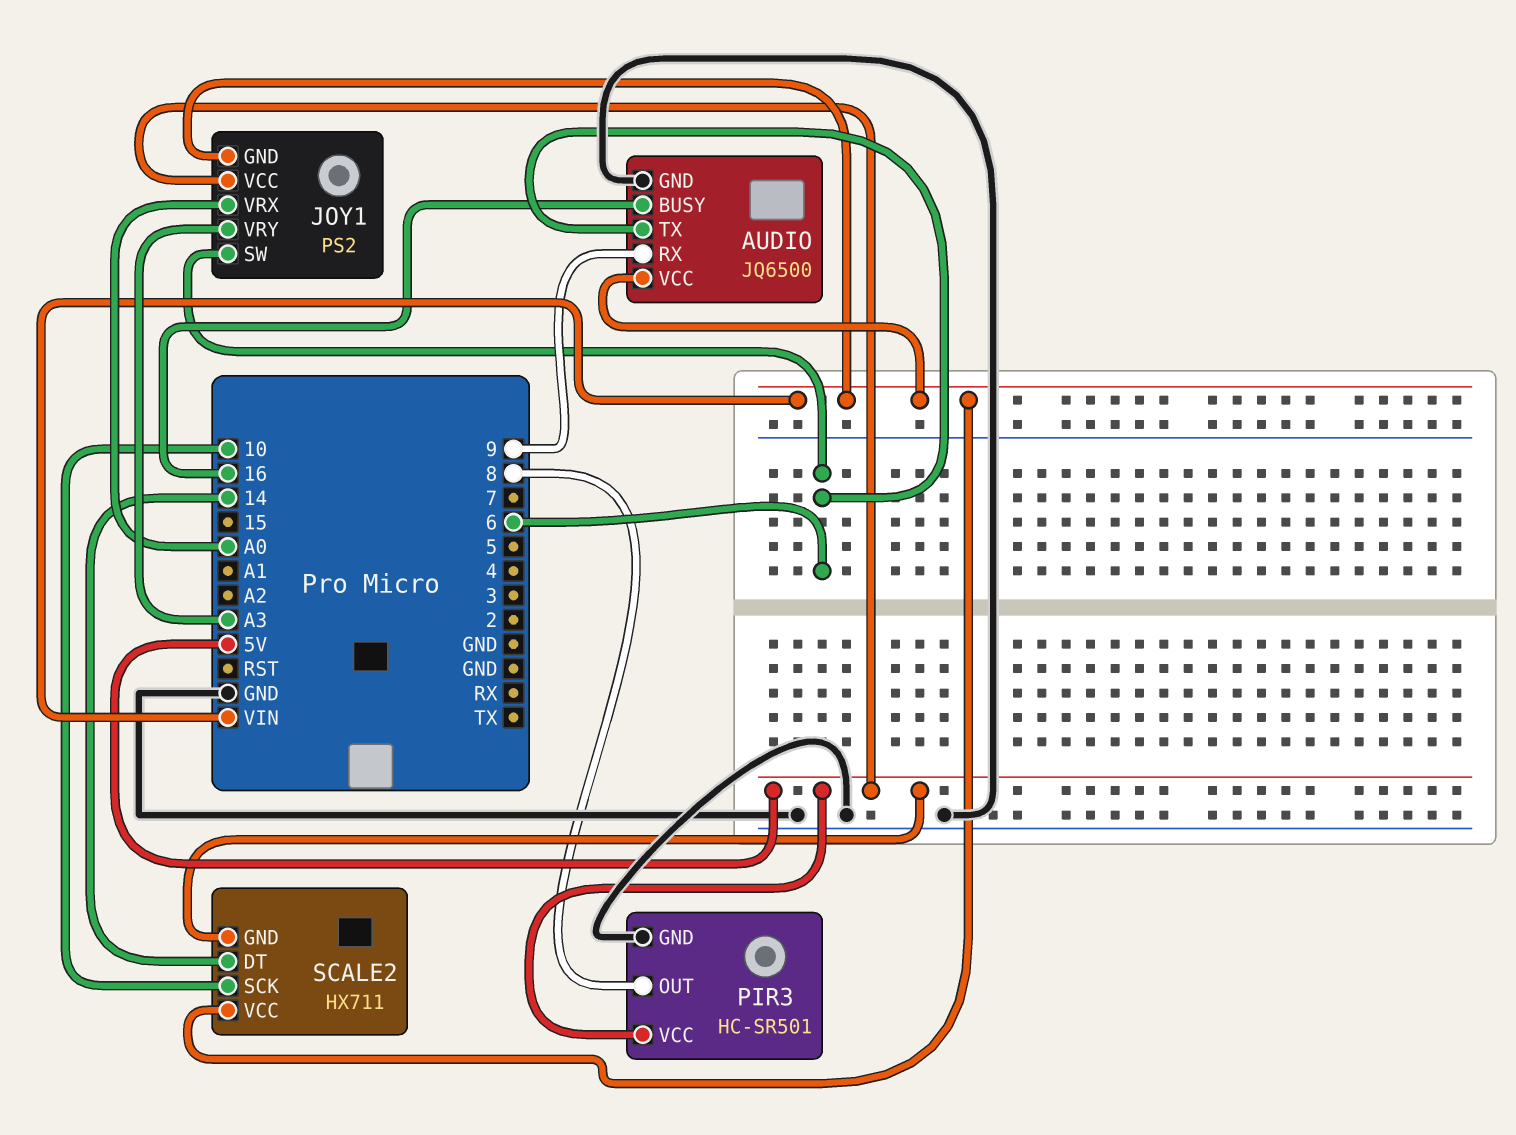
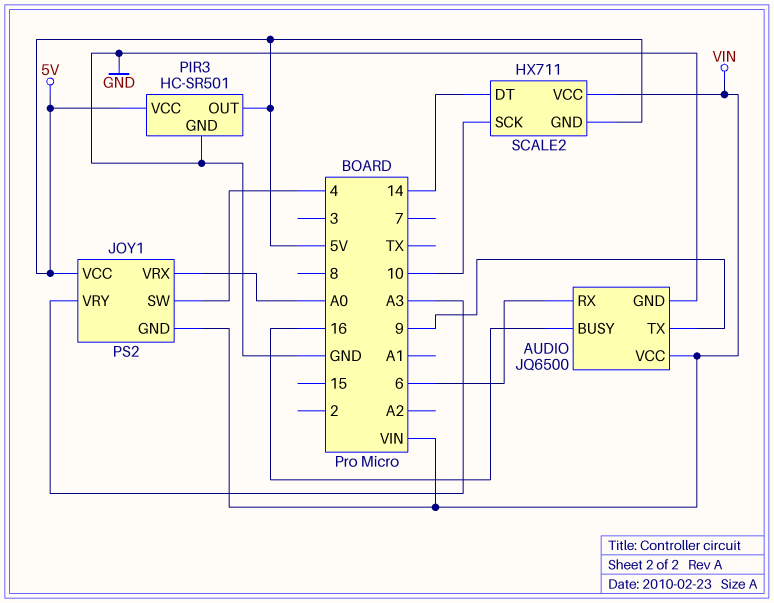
AUDIO pin RX: 9 -> 6
AUDIO pin TX: 6 -> 9
JOY1 pin SW: 6 -> 4
PIR3 pin OUT: 8 -> 5V

